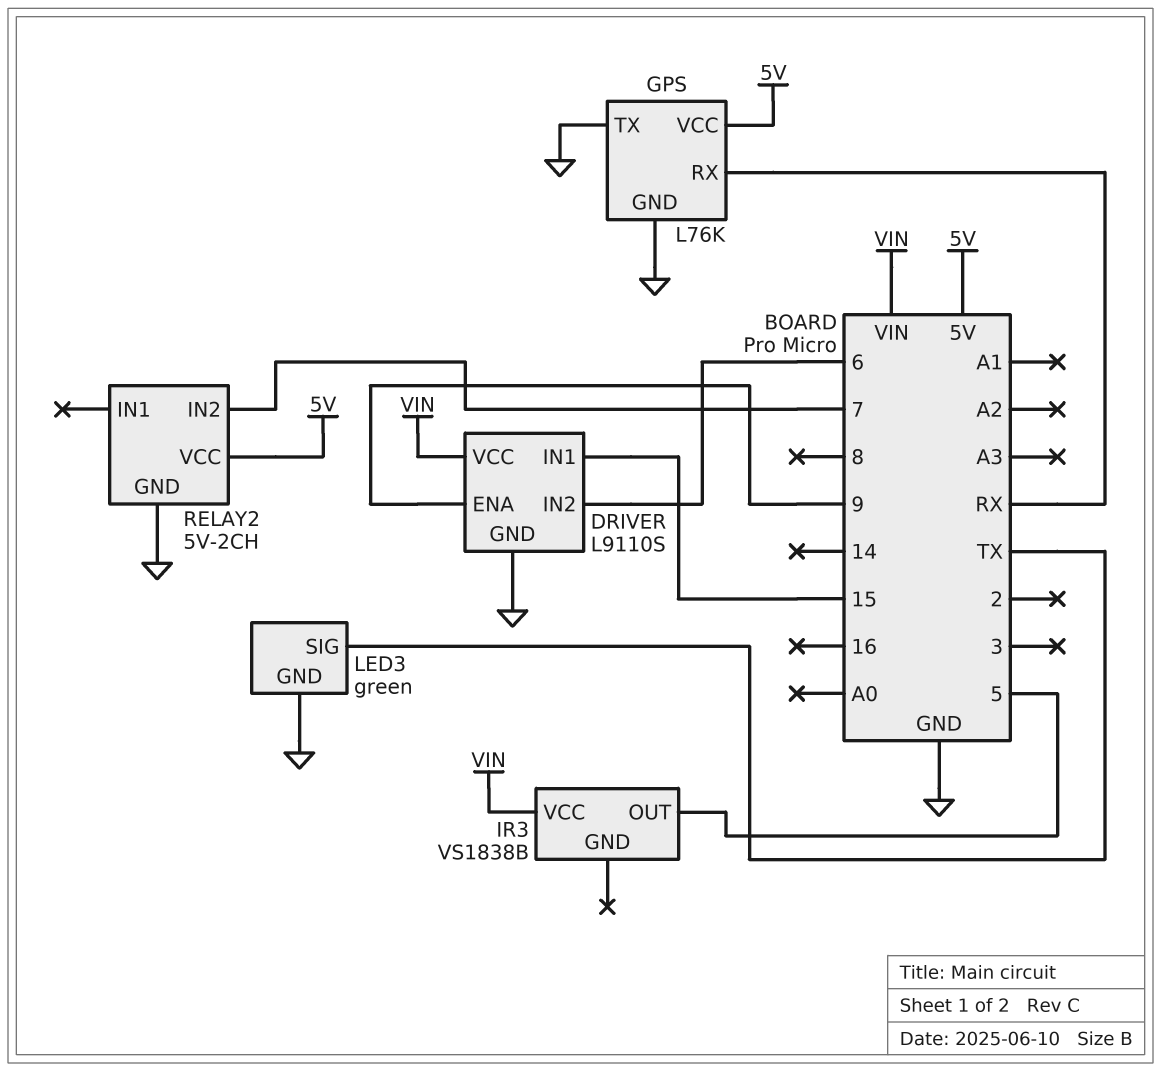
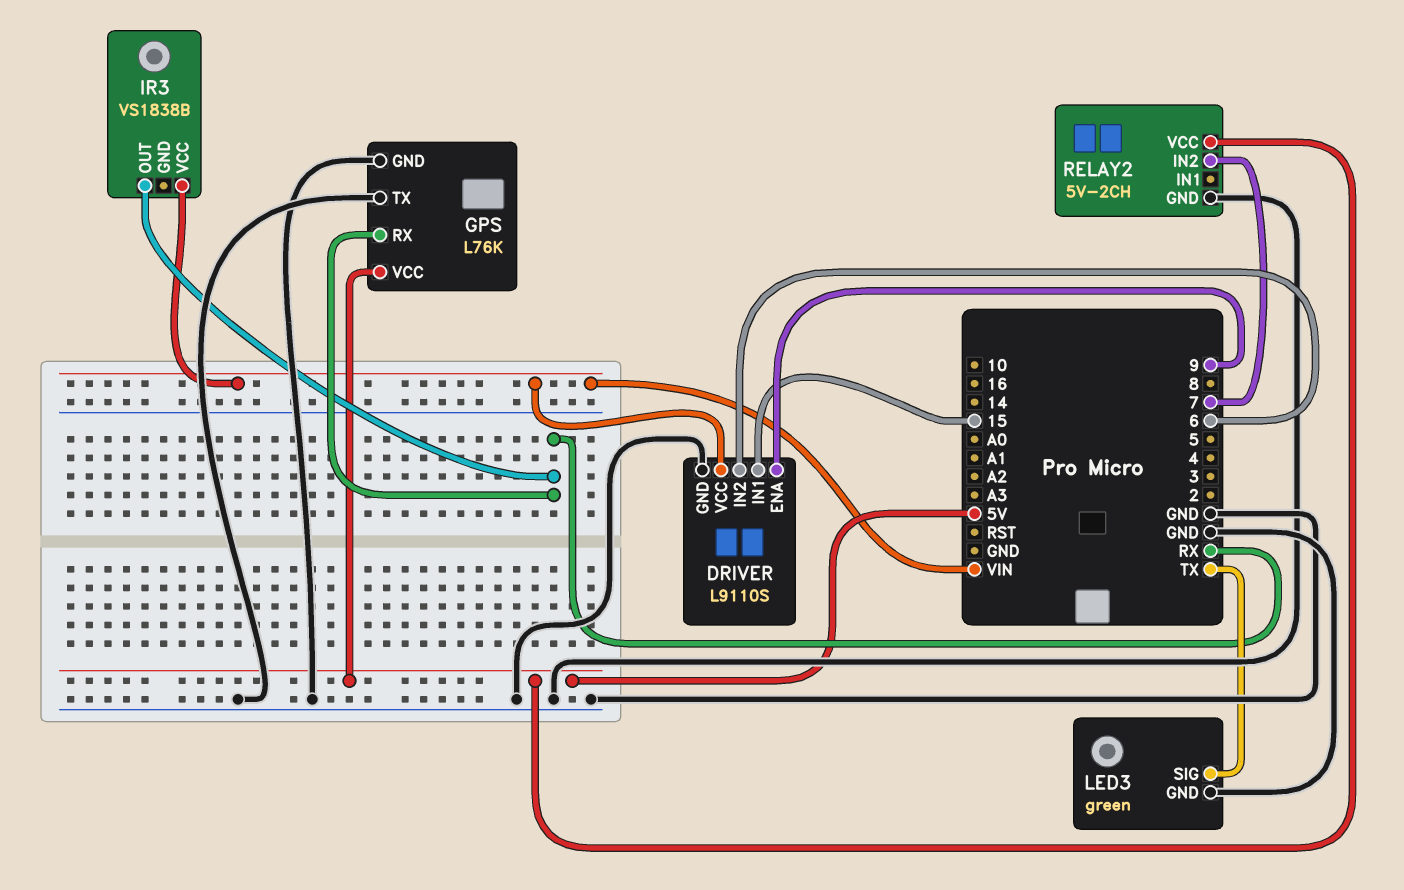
IR3 pin OUT: 5 -> RX

